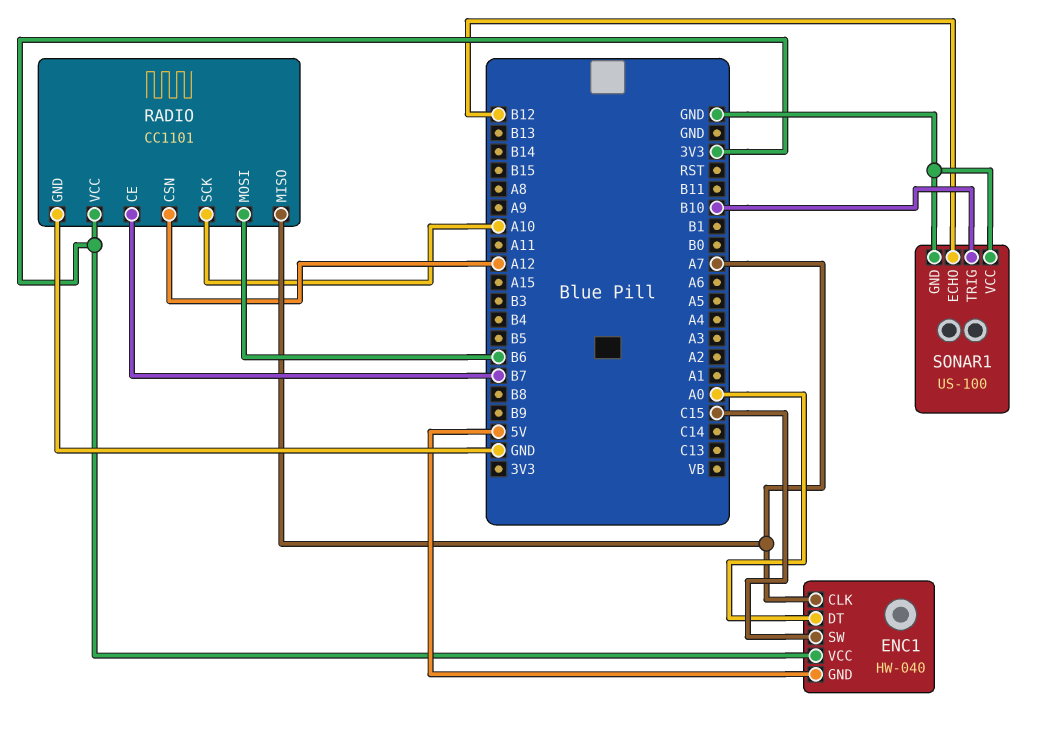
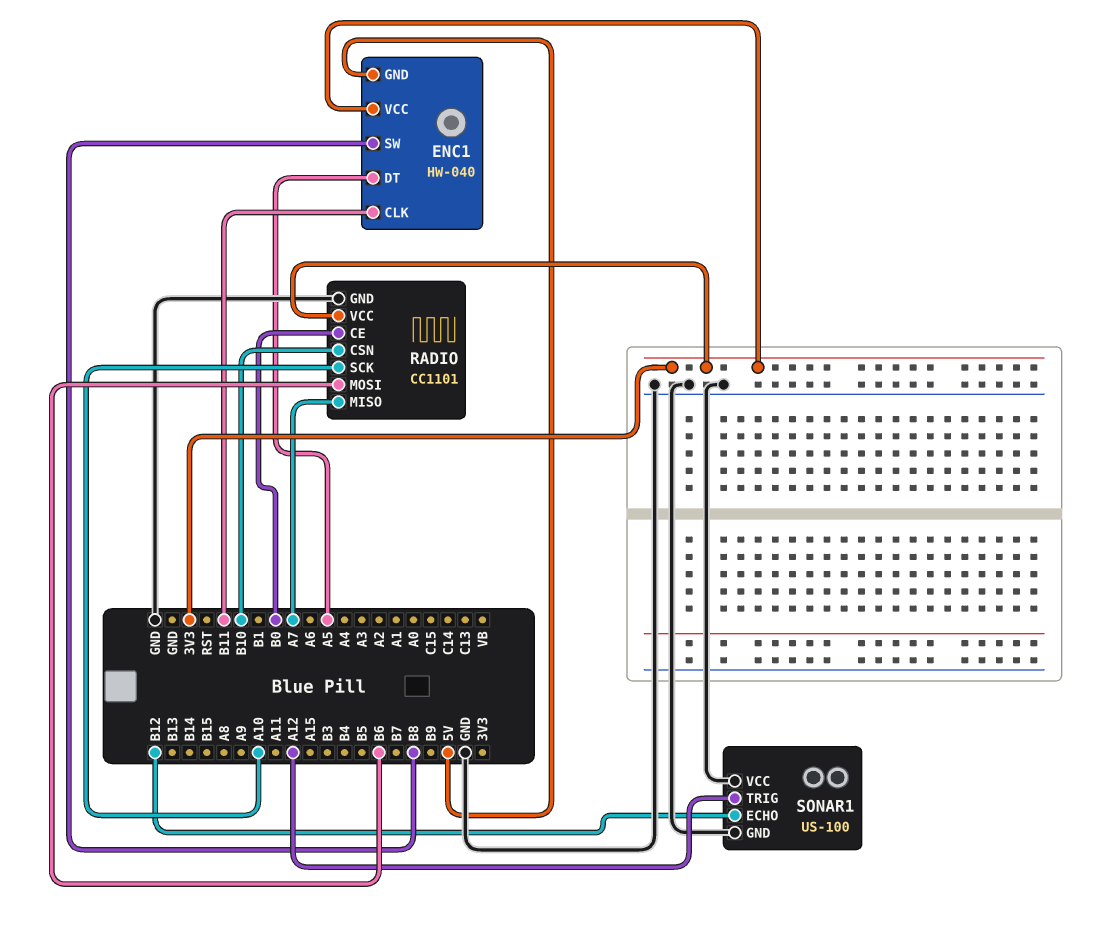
ENC1 pin CLK: A7 -> B11
ENC1 pin DT: A0 -> A5
ENC1 pin SW: C15 -> B8
RADIO pin CE: B7 -> B0
RADIO pin CSN: A12 -> B10
SONAR1 pin TRIG: B10 -> A12

